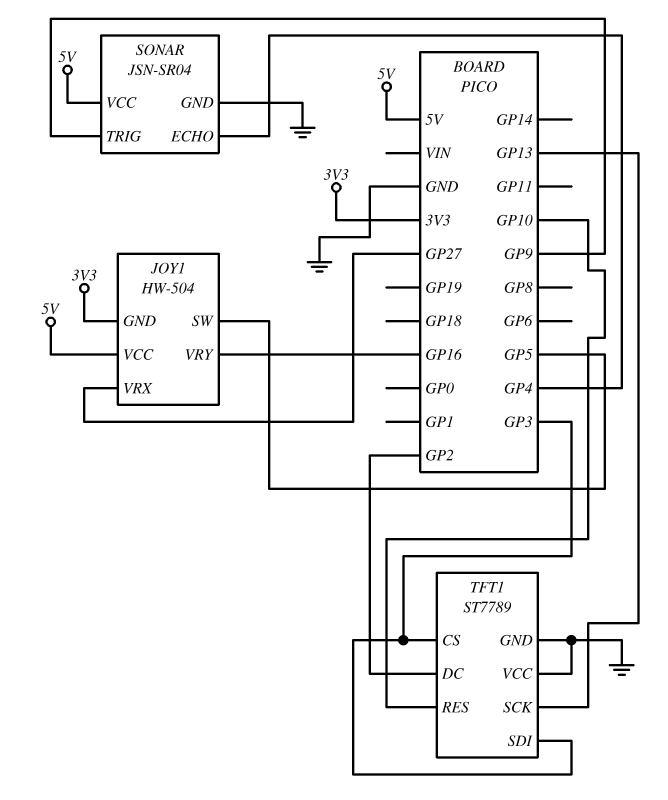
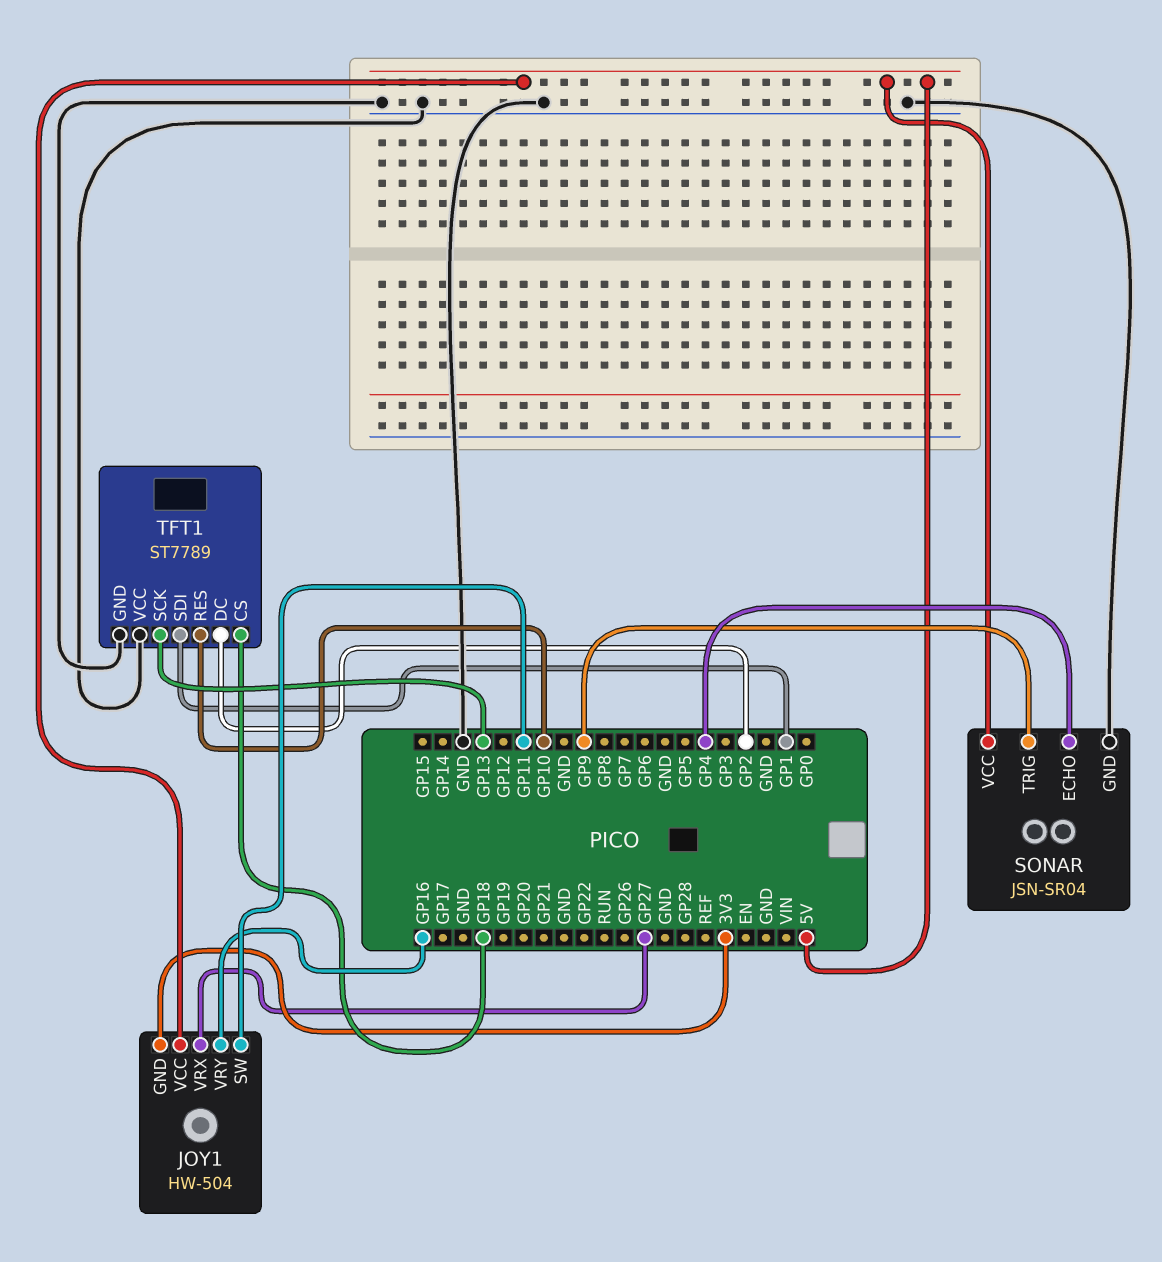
JOY1 pin SW: GP5 -> GP11
TFT1 pin CS: GP3 -> GP18
TFT1 pin SDI: GP3 -> GP1

